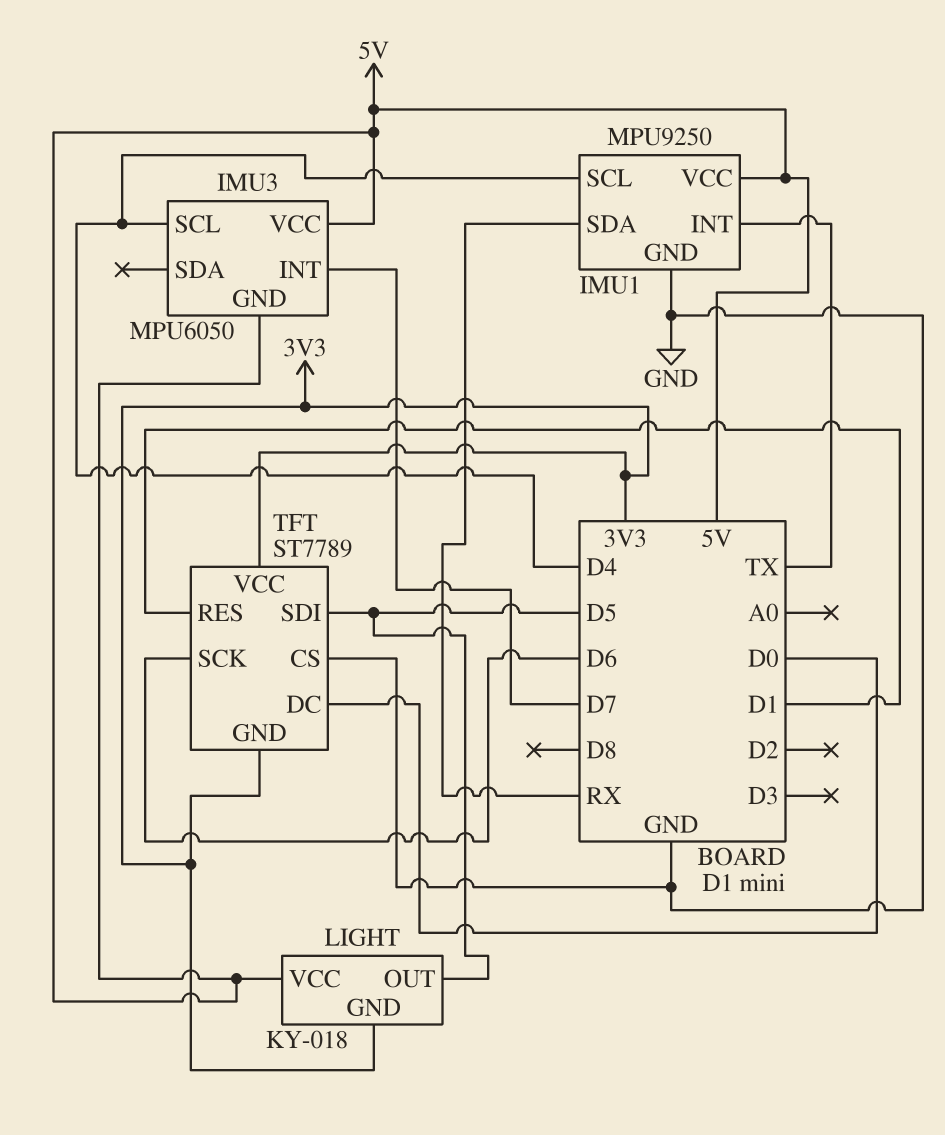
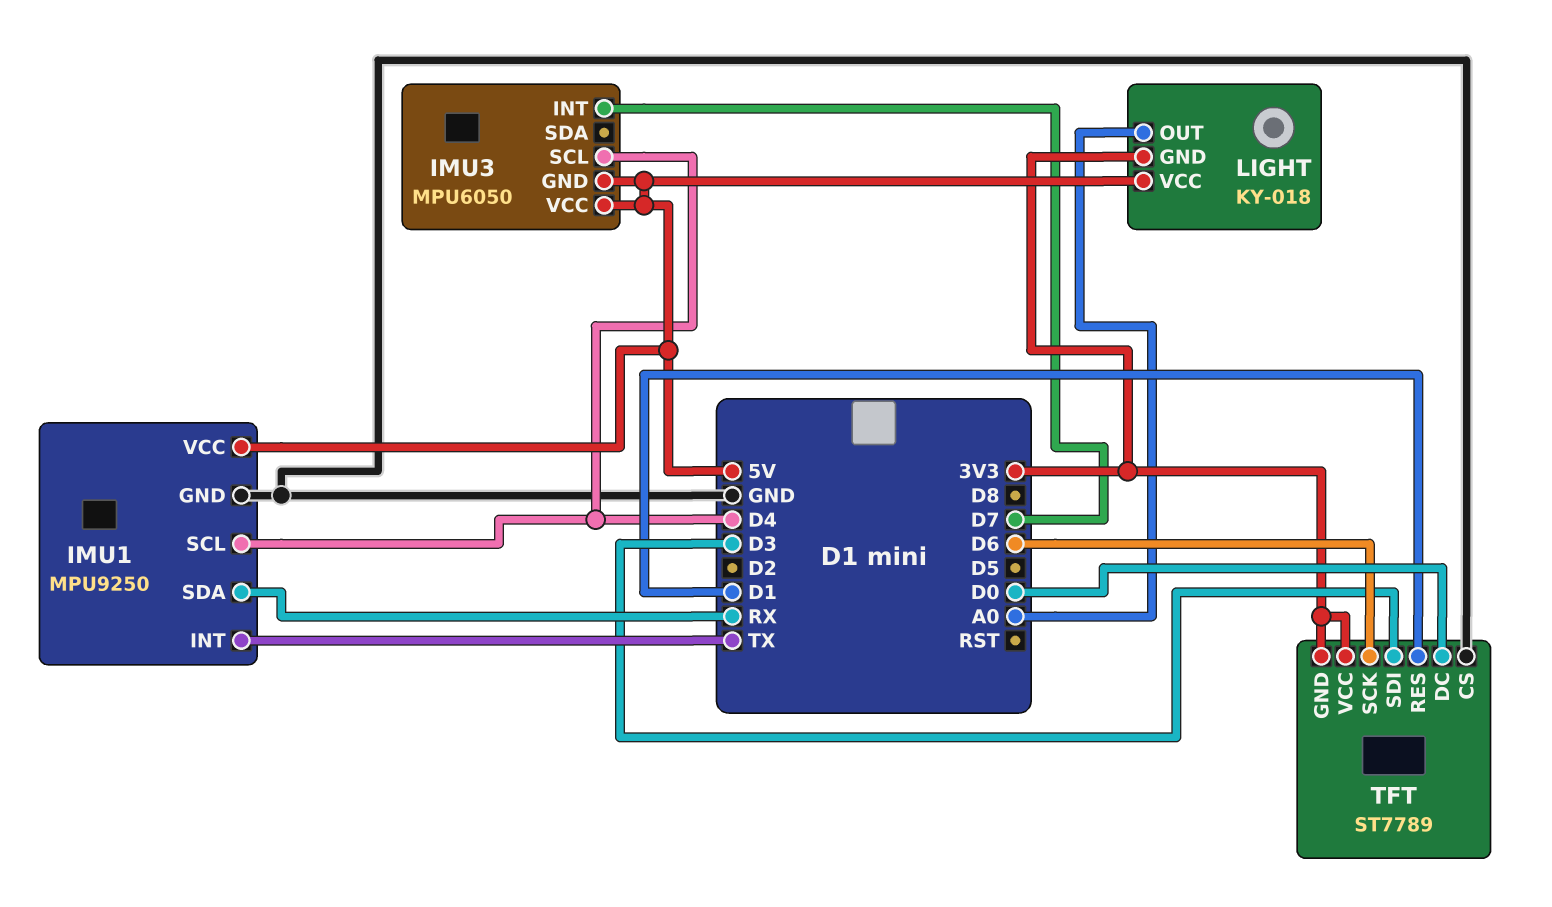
LIGHT pin OUT: D5 -> A0
TFT pin SDI: D5 -> D3

